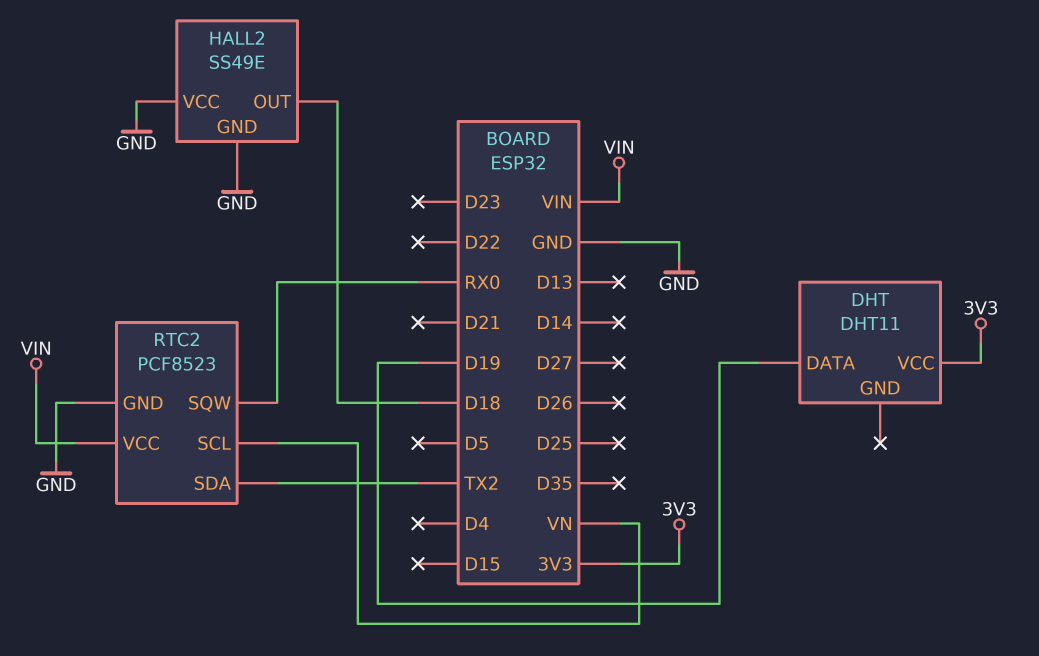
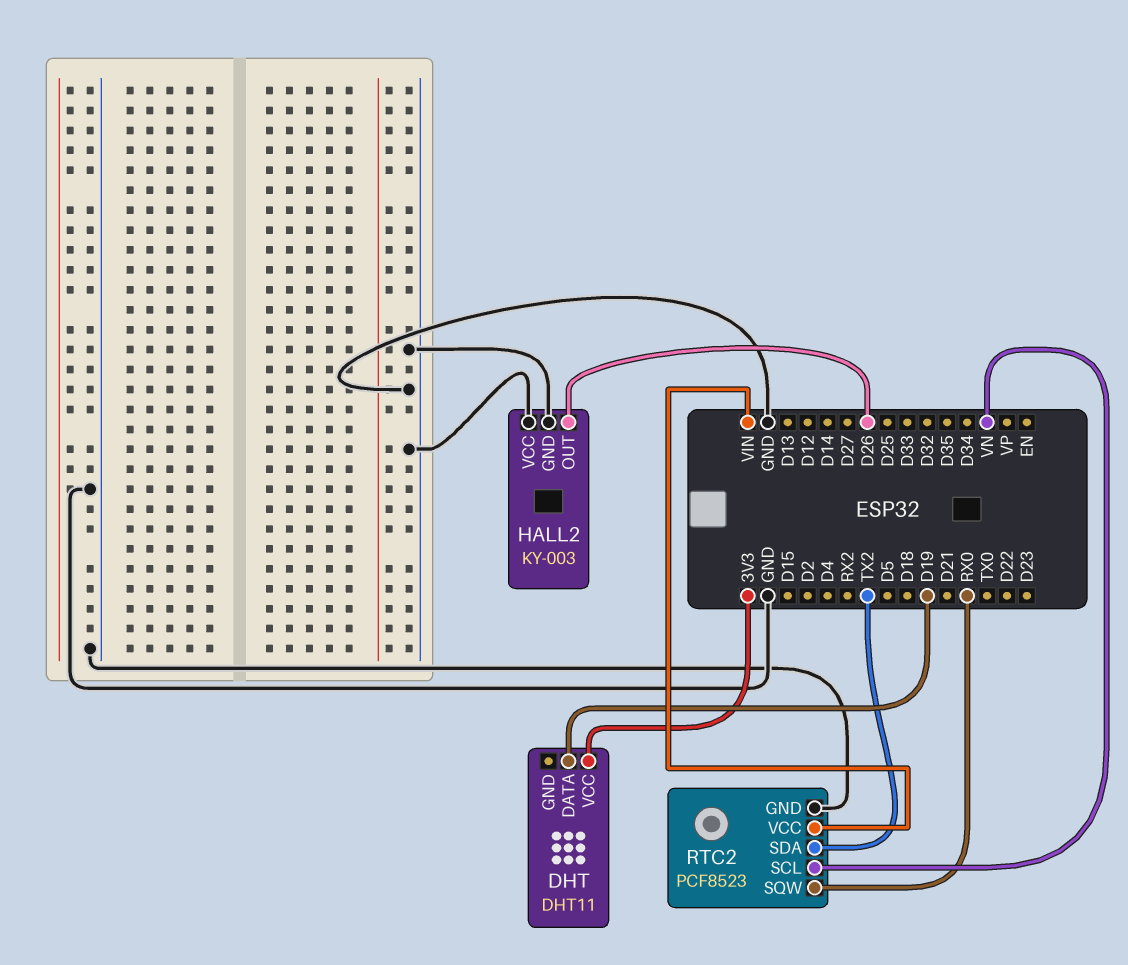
HALL2: SS49E -> KY-003
HALL2 pin OUT: D18 -> D26

